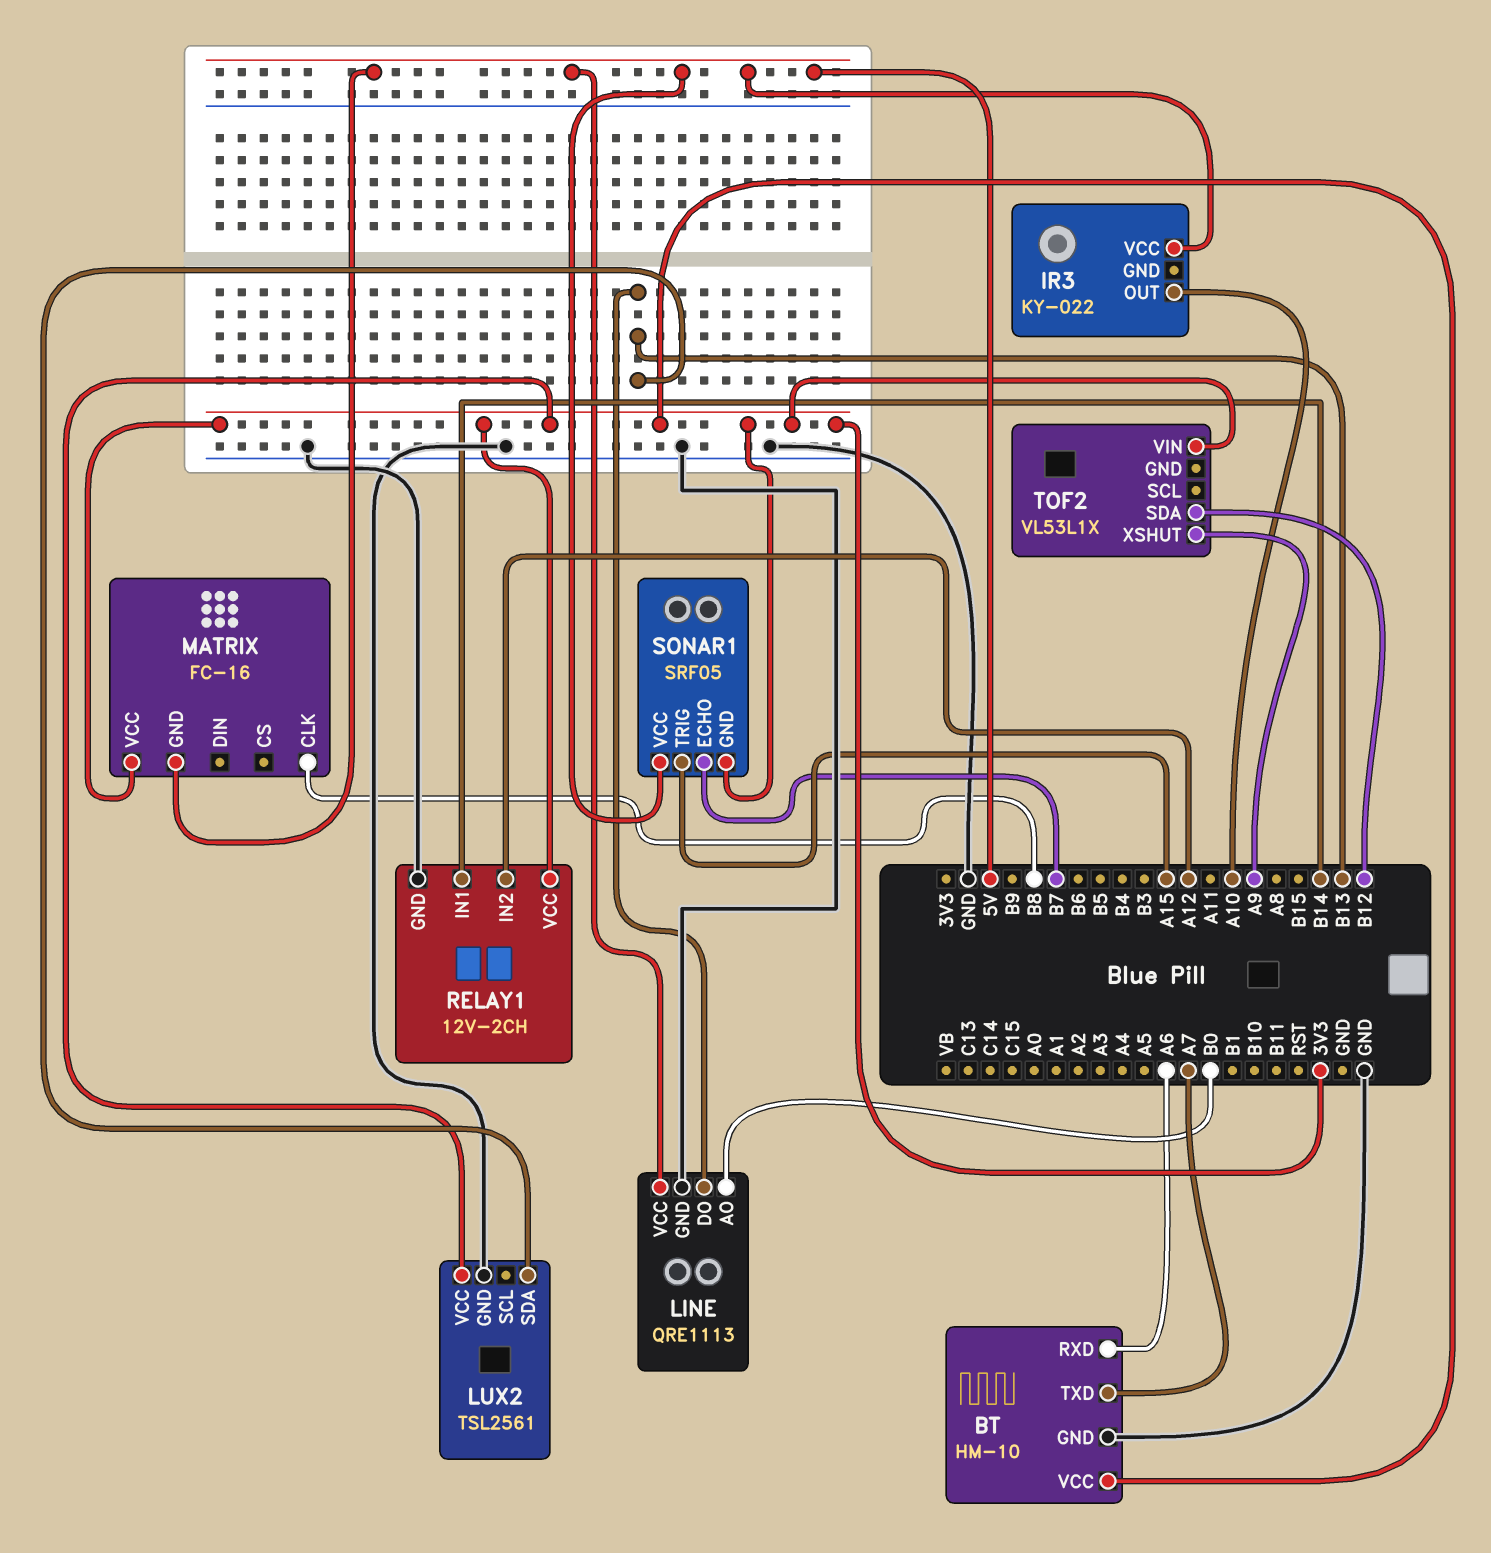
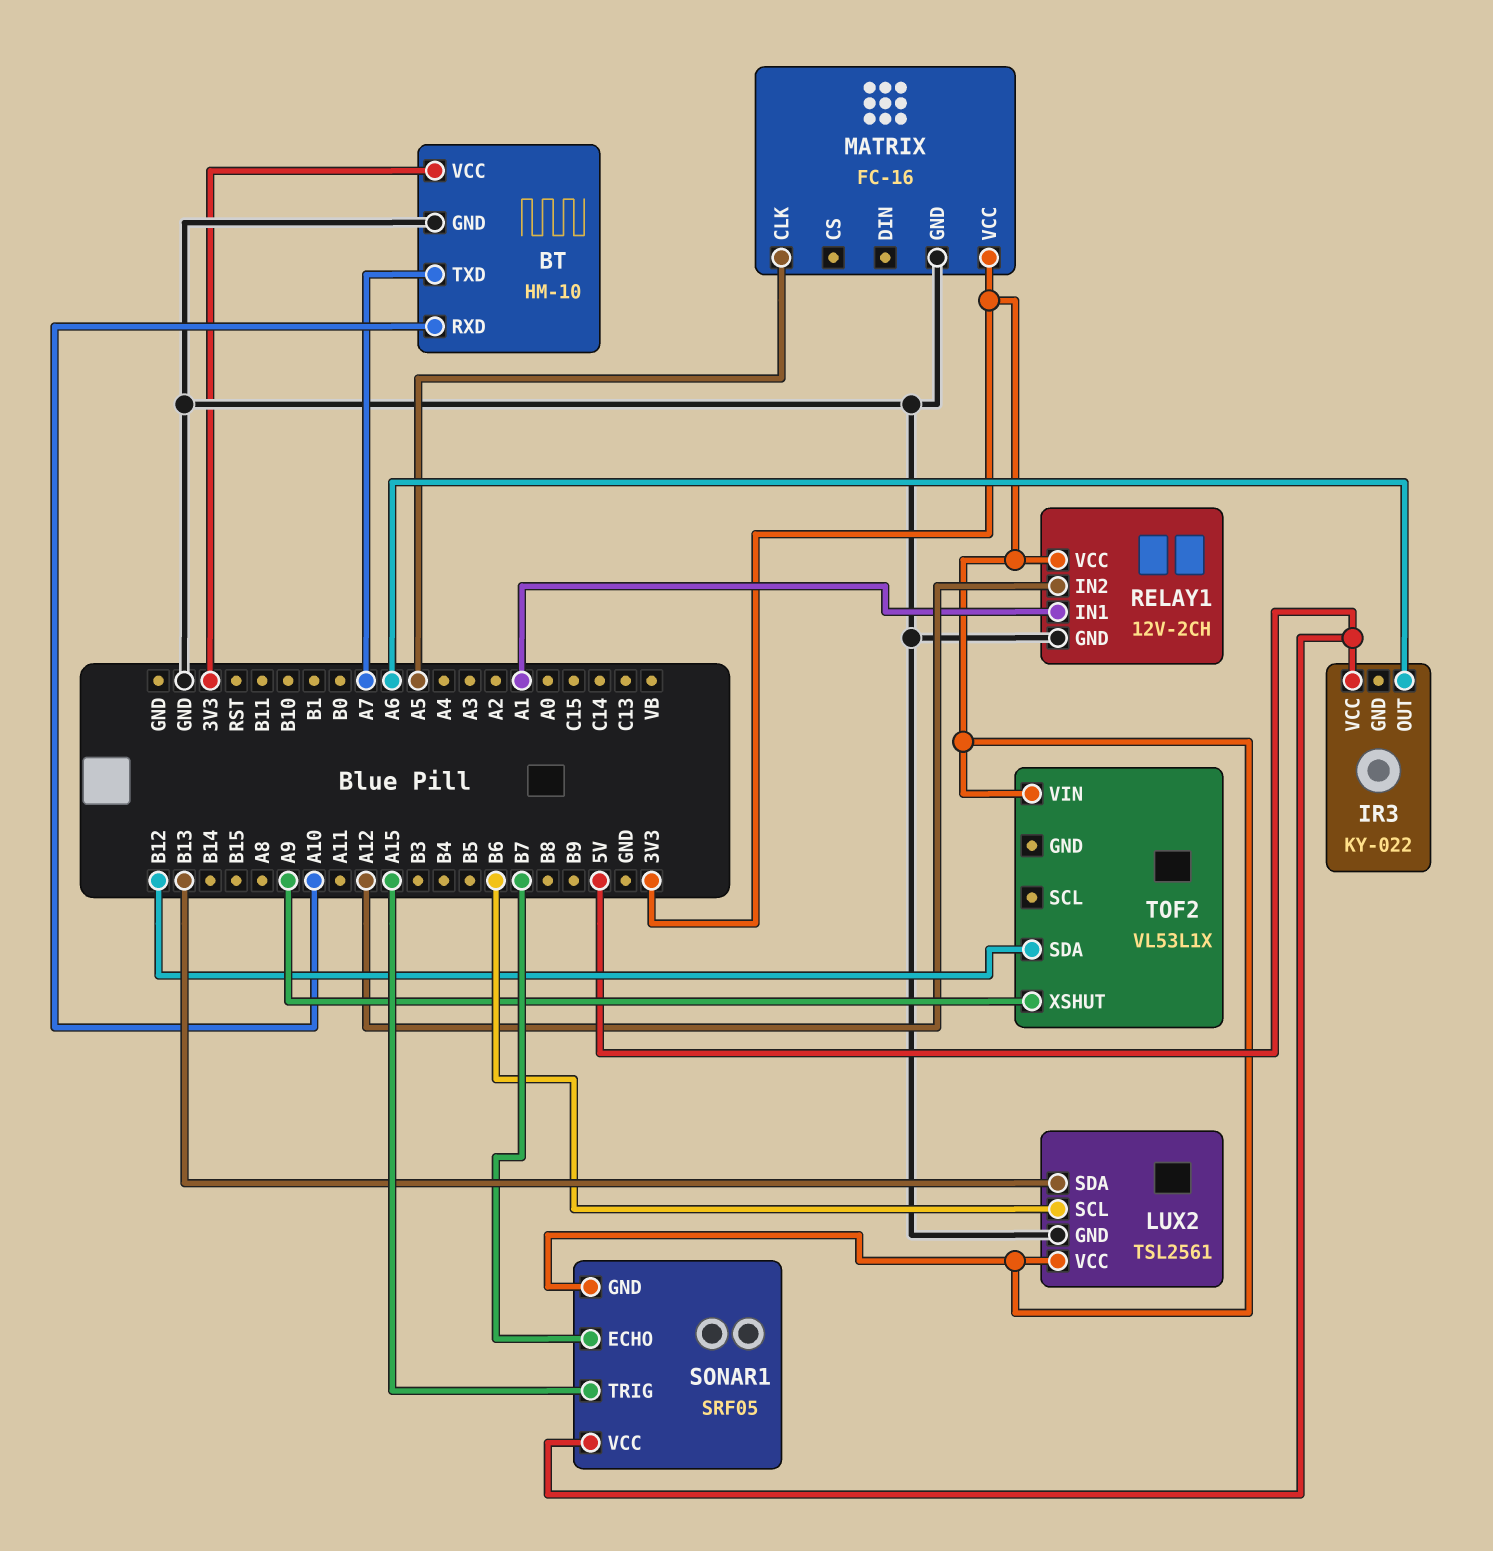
BT pin RXD: A6 -> A10
IR3 pin OUT: A10 -> A6
LINE: QRE1113 -> none
LINE pin AO: B0 -> none
LINE pin DO: B13 -> none
LINE pin GND: GND -> none
LINE pin VCC: 5V -> none
LUX2 pin SCL: none -> B6
MATRIX pin CLK: B8 -> A5
MATRIX pin GND: 5V -> GND
RELAY1 pin IN1: B14 -> A1

